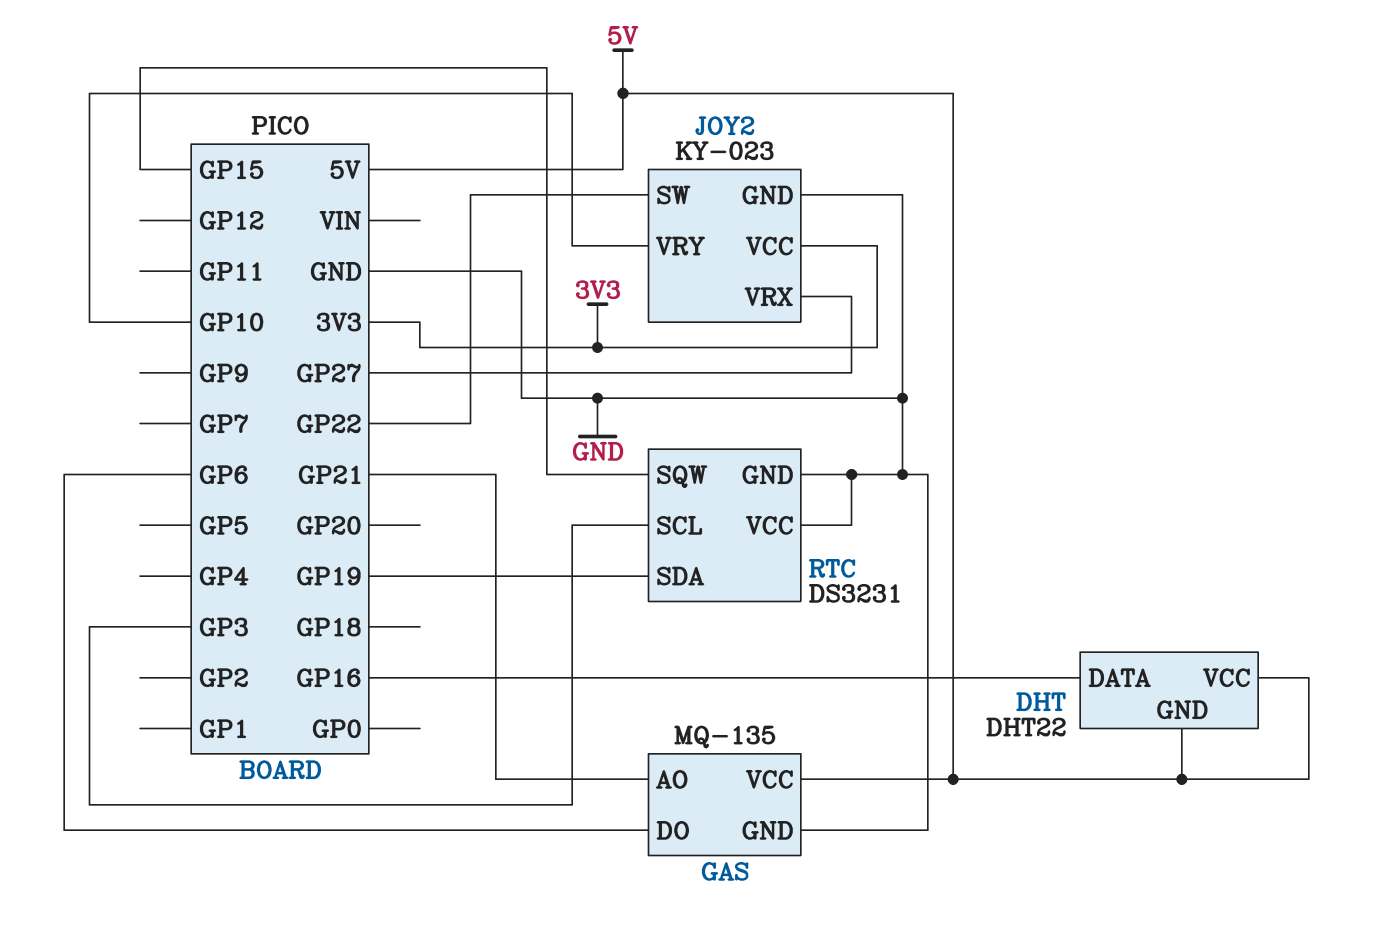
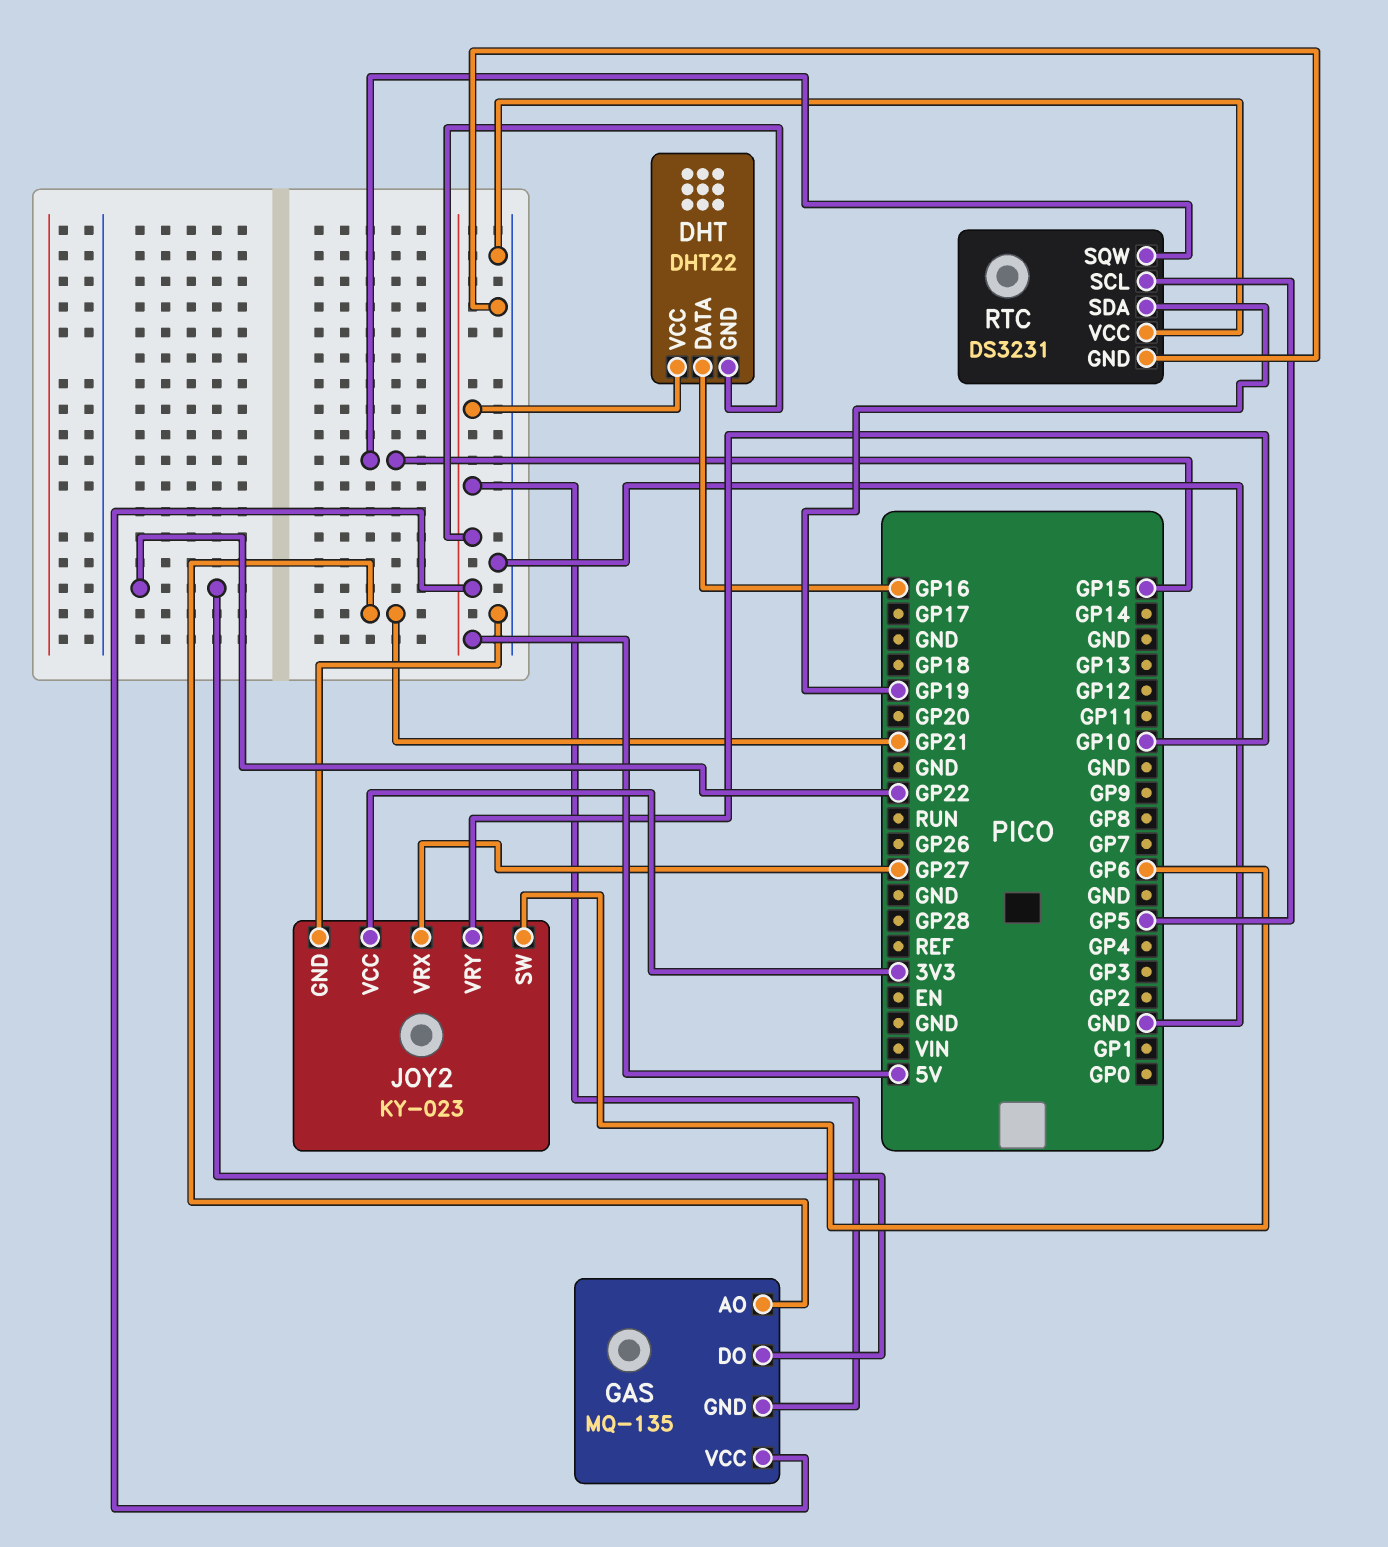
GAS pin DO: GP6 -> GP22
GAS pin GND: GND -> 5V
JOY2 pin SW: GP22 -> GP6
RTC pin SCL: GP3 -> GP5

